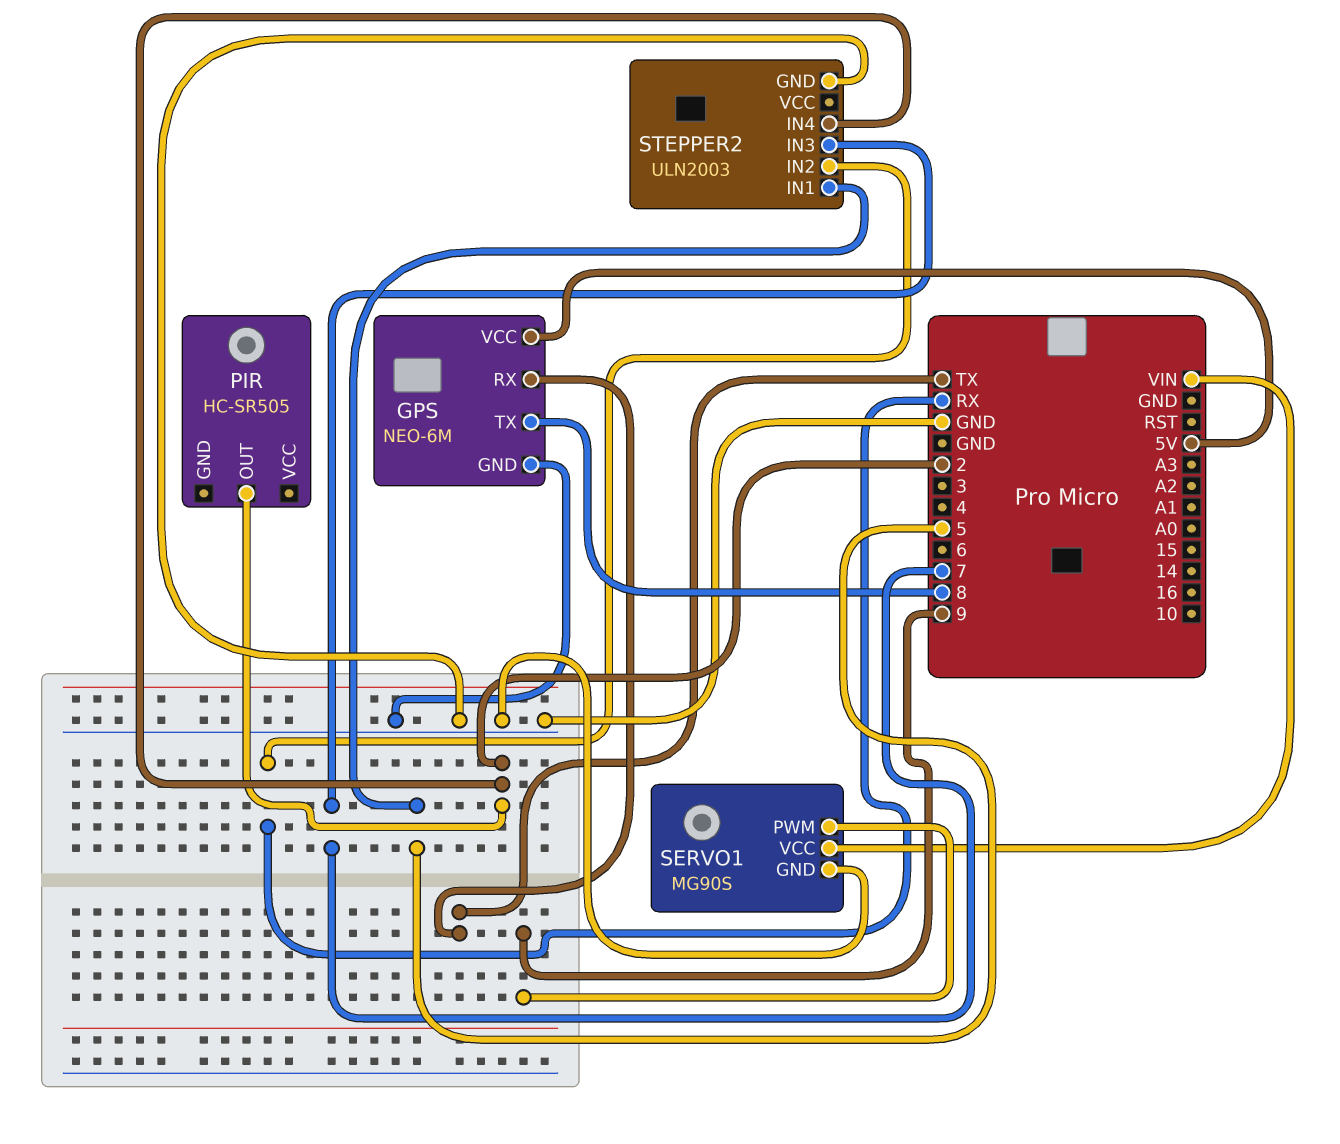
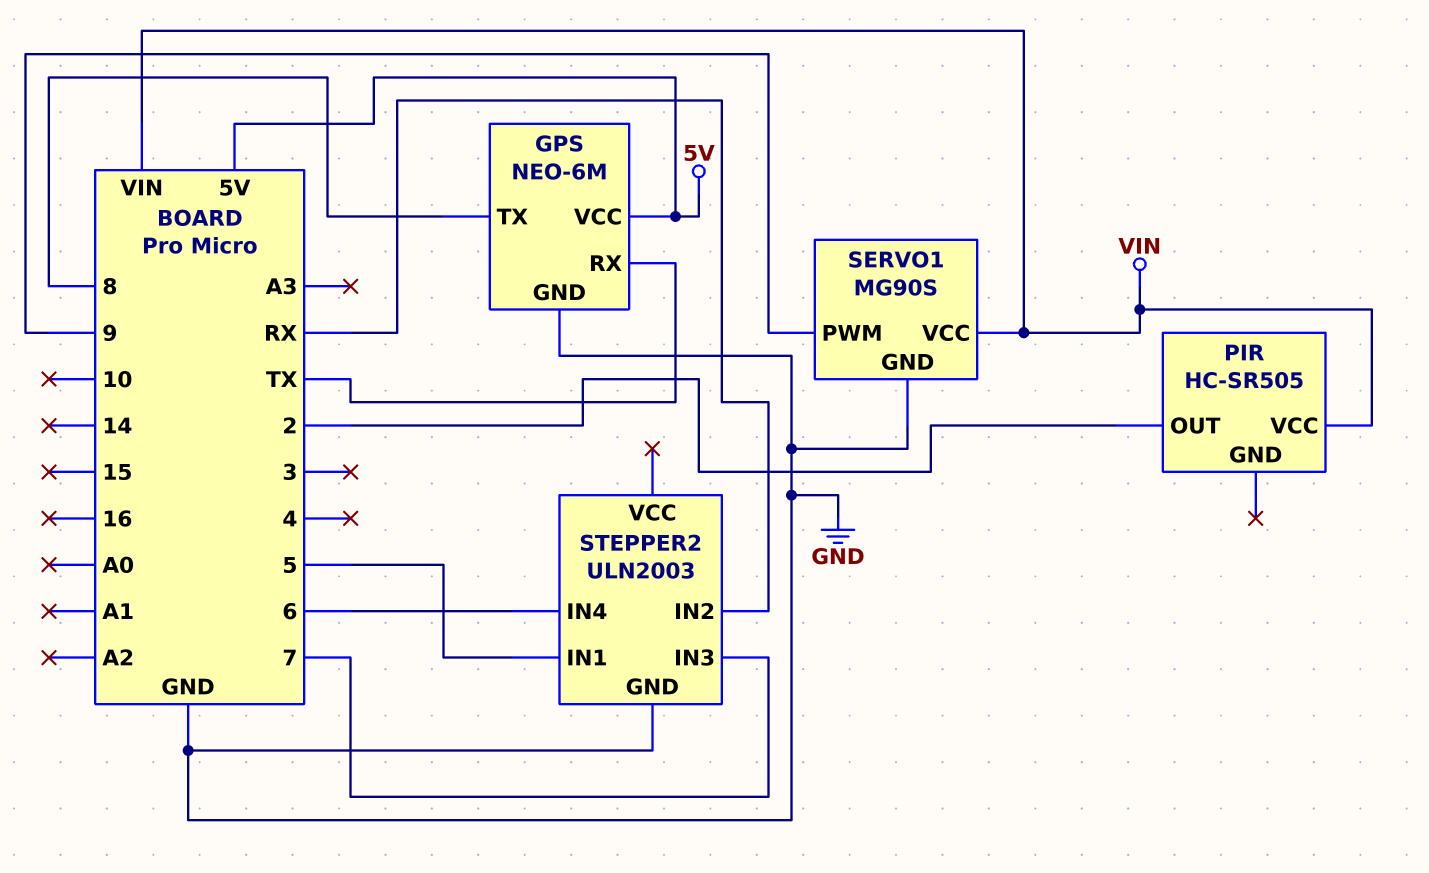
PIR pin VCC: none -> VIN
STEPPER2 pin IN4: 2 -> 6

